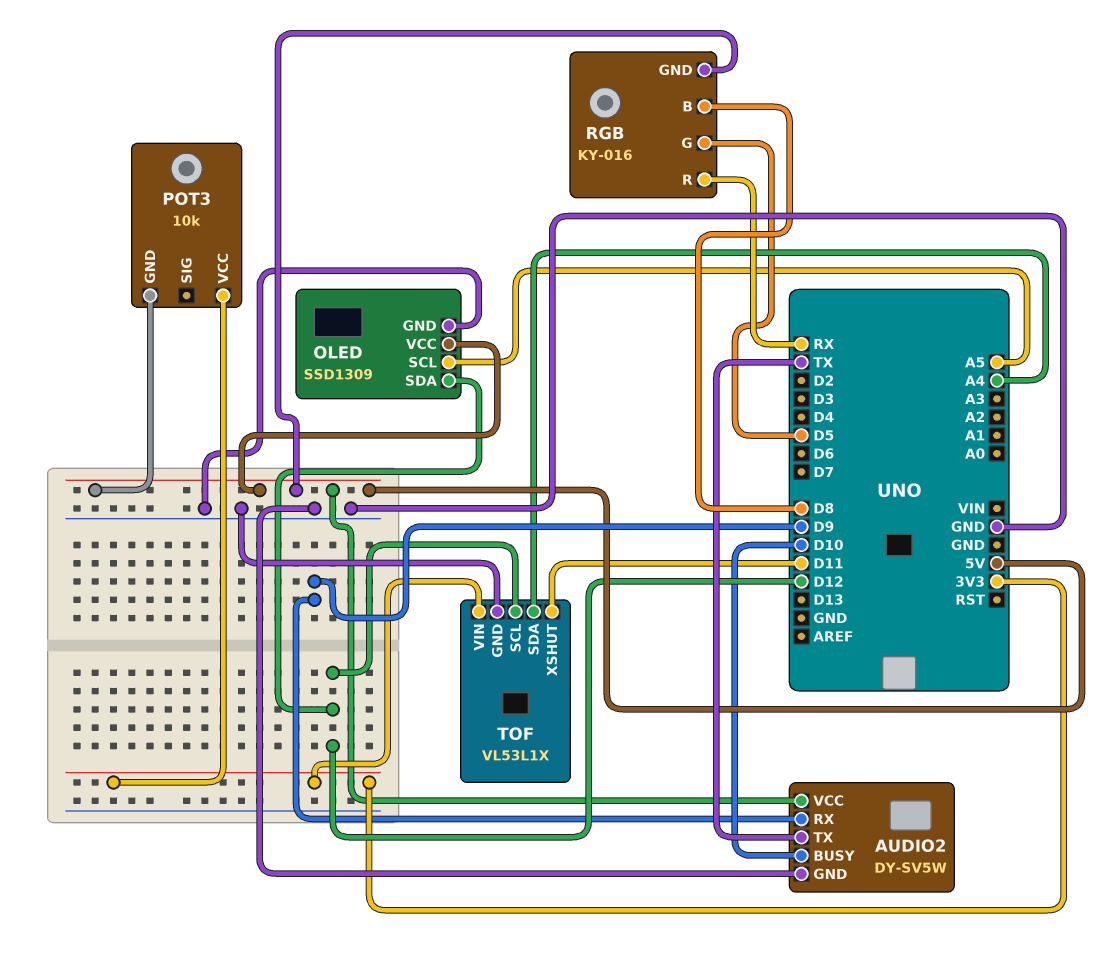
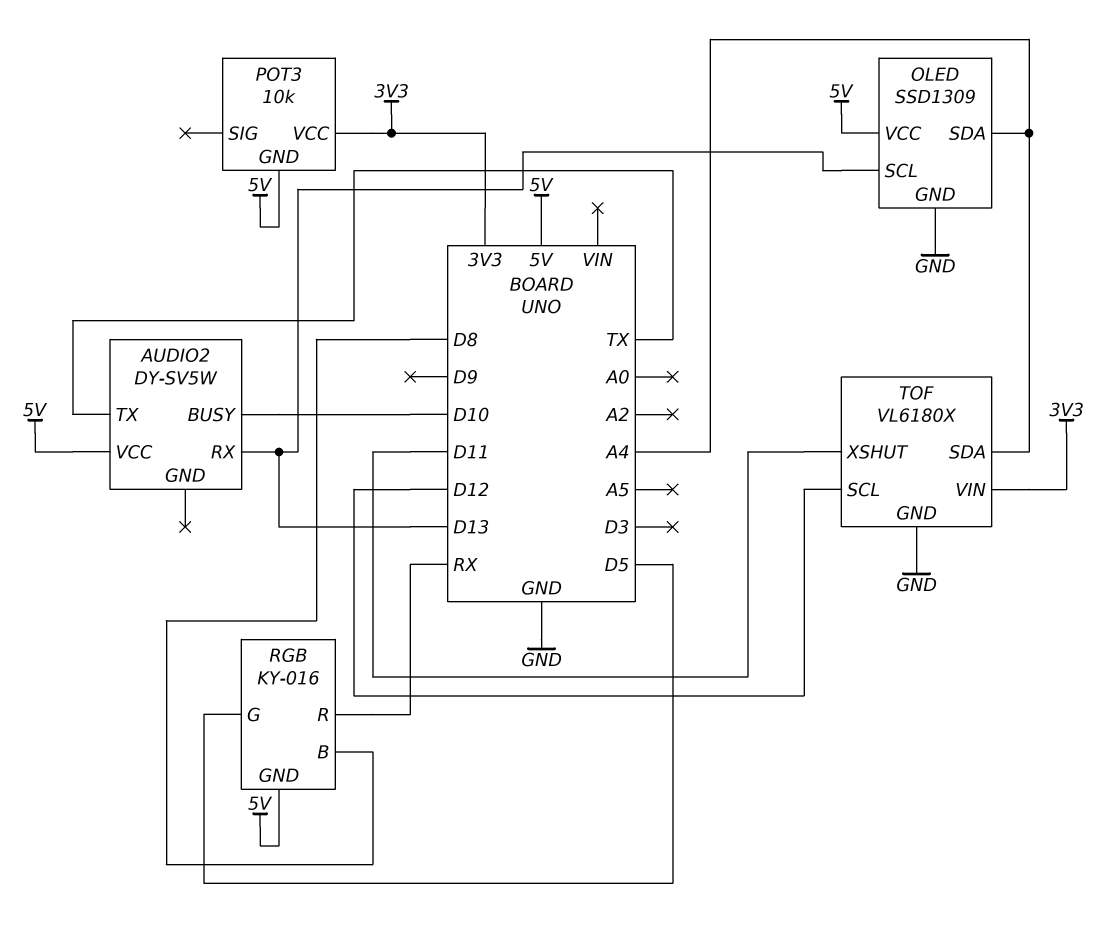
AUDIO2 pin GND: GND -> none
AUDIO2 pin RX: D9 -> D13
OLED pin SCL: A5 -> D13
OLED pin SDA: D12 -> A4
TOF: VL53L1X -> VL6180X

